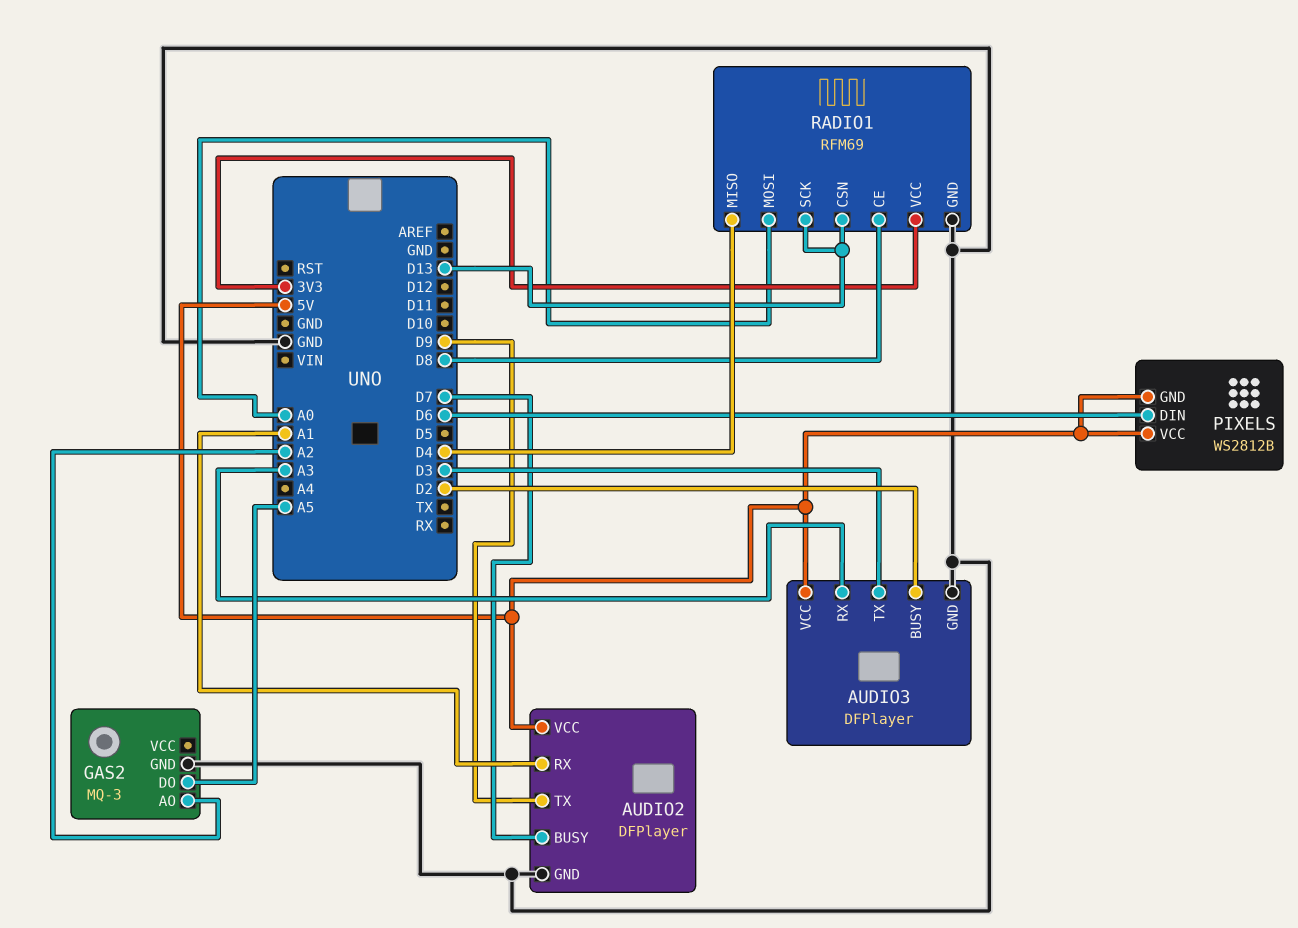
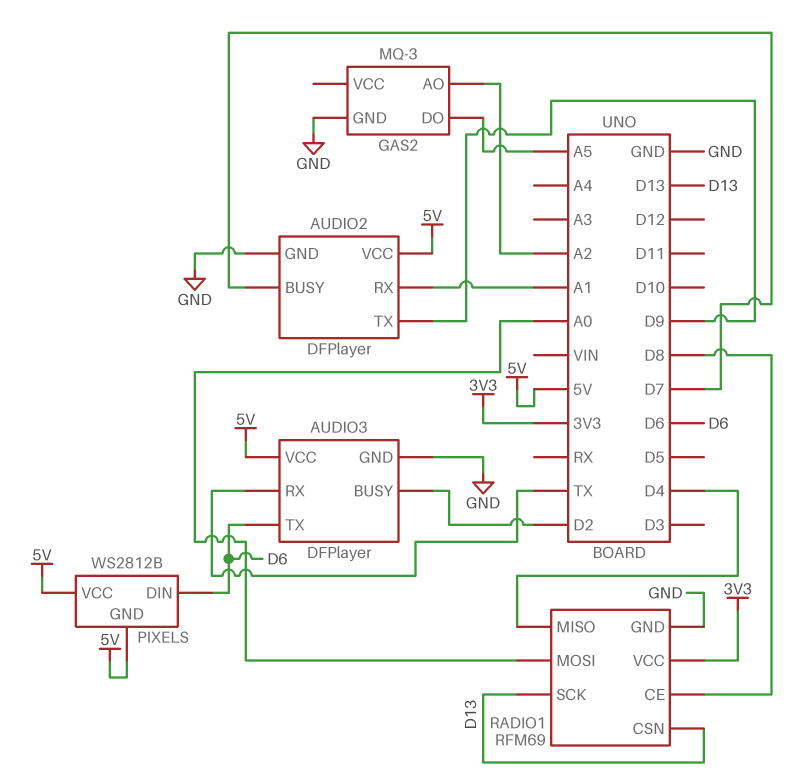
AUDIO3 pin RX: A3 -> TX
AUDIO3 pin TX: D3 -> D6

